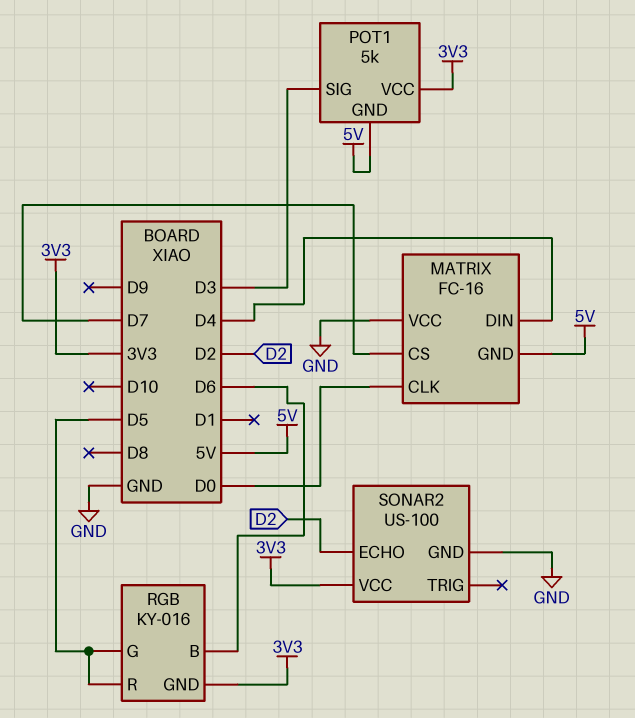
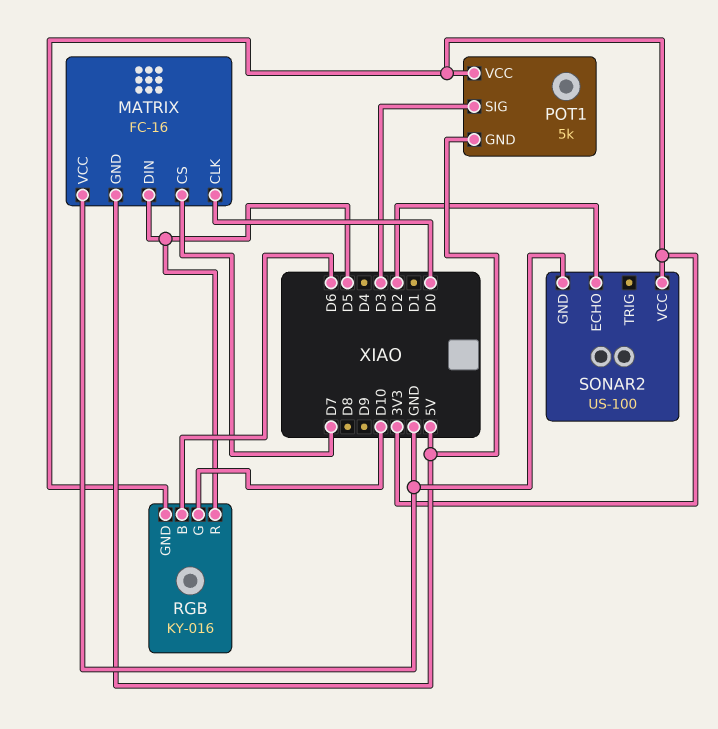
MATRIX pin DIN: D4 -> D5
RGB pin G: D5 -> D10

